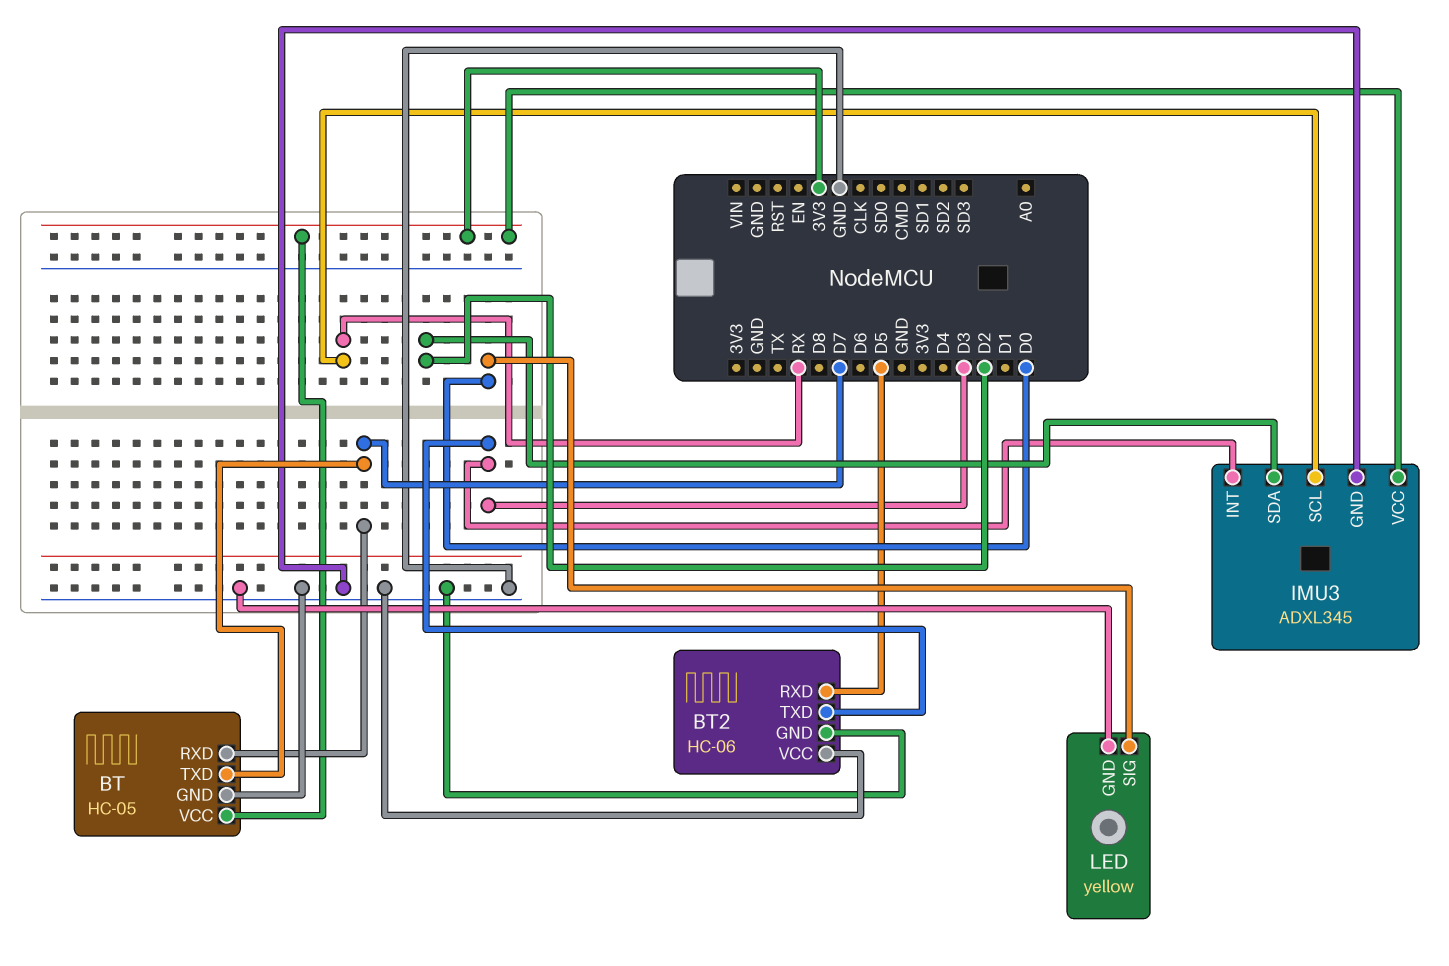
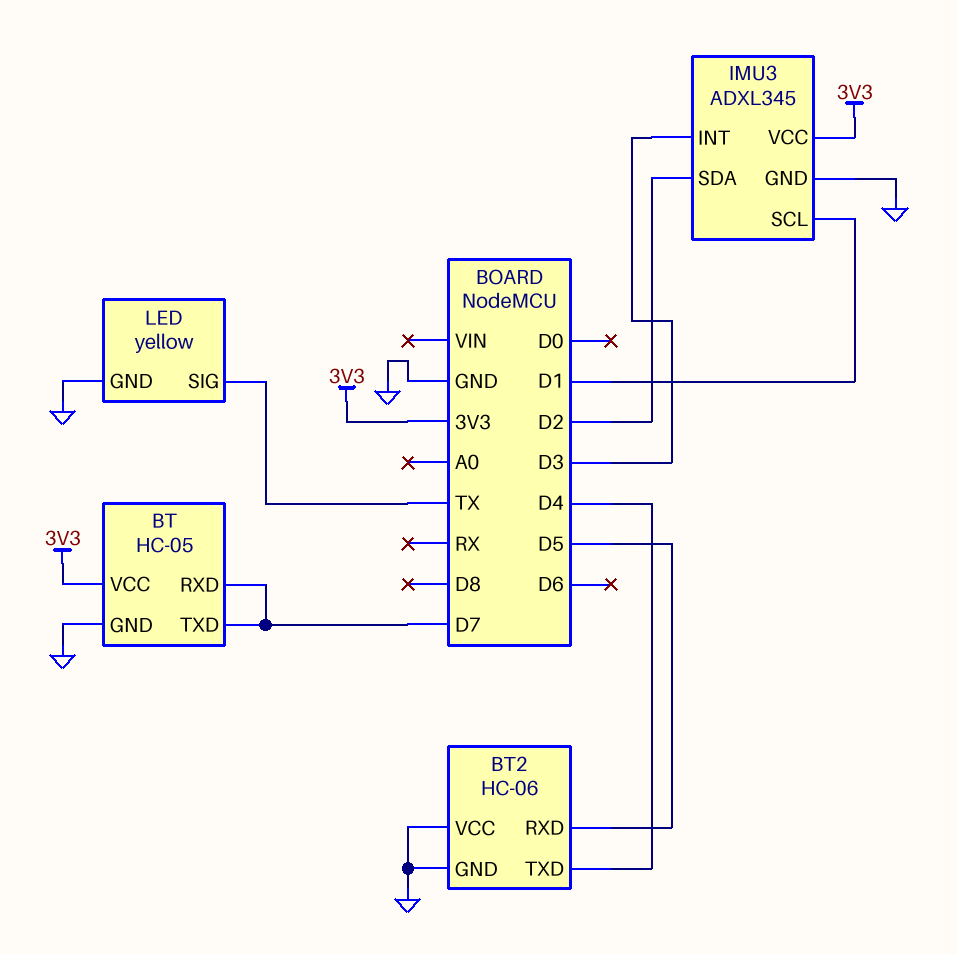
BT2 pin TXD: D3 -> D4
IMU3 pin SCL: RX -> D1
LED pin SIG: D0 -> TX

